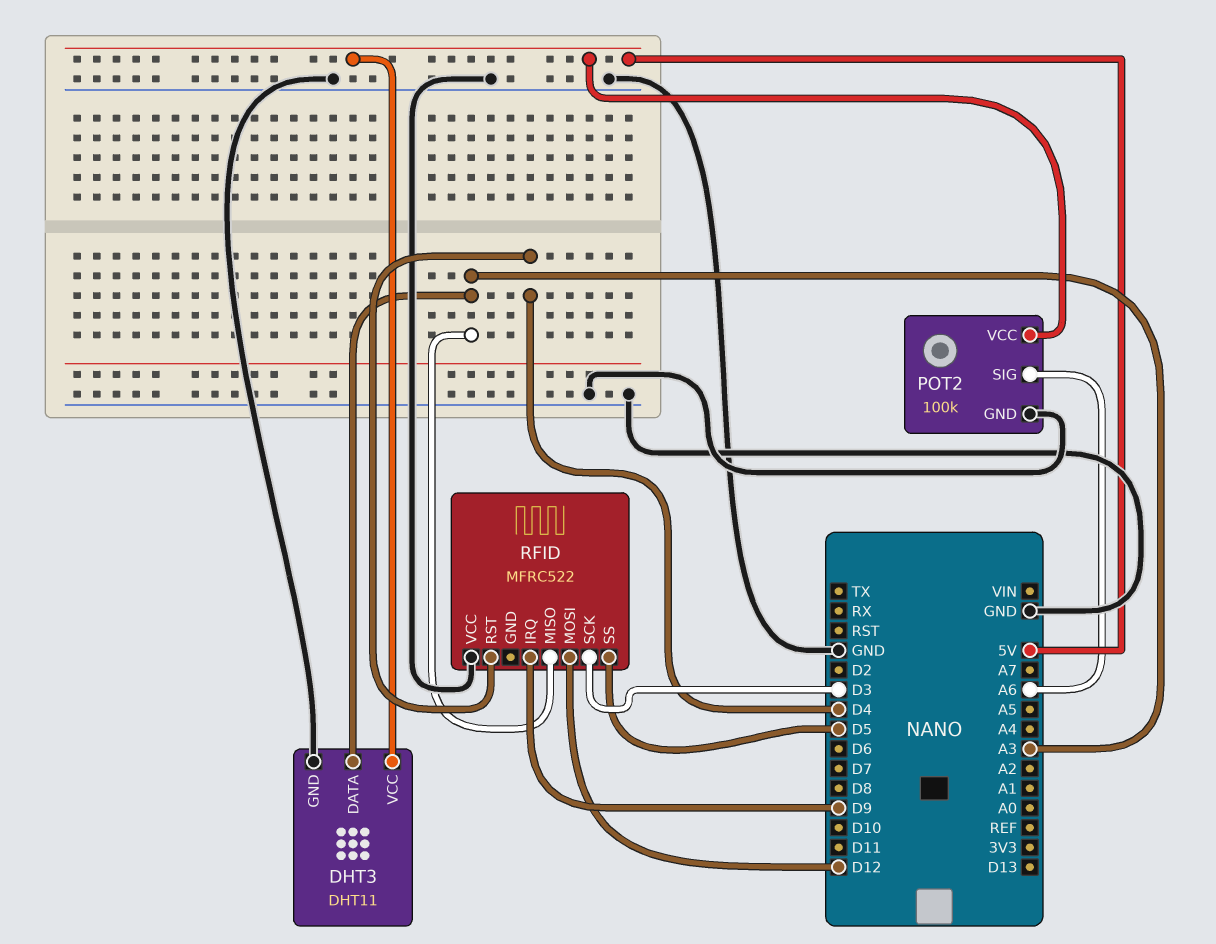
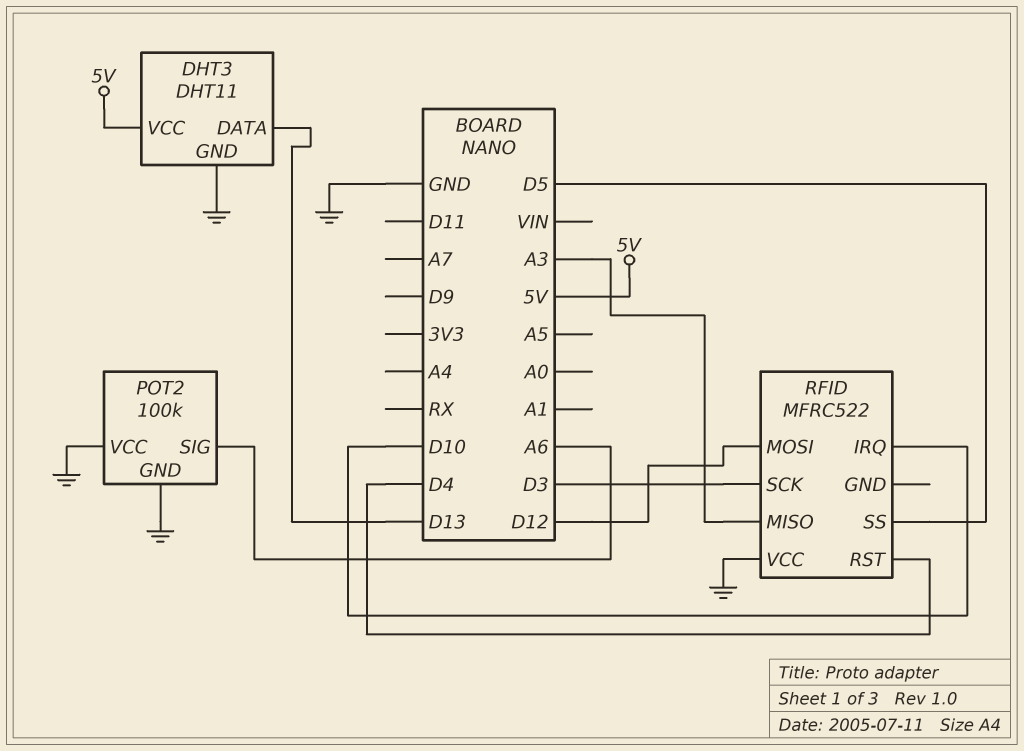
DHT3 pin DATA: A3 -> D13
POT2 pin VCC: 5V -> GND
RFID pin IRQ: D9 -> D10

